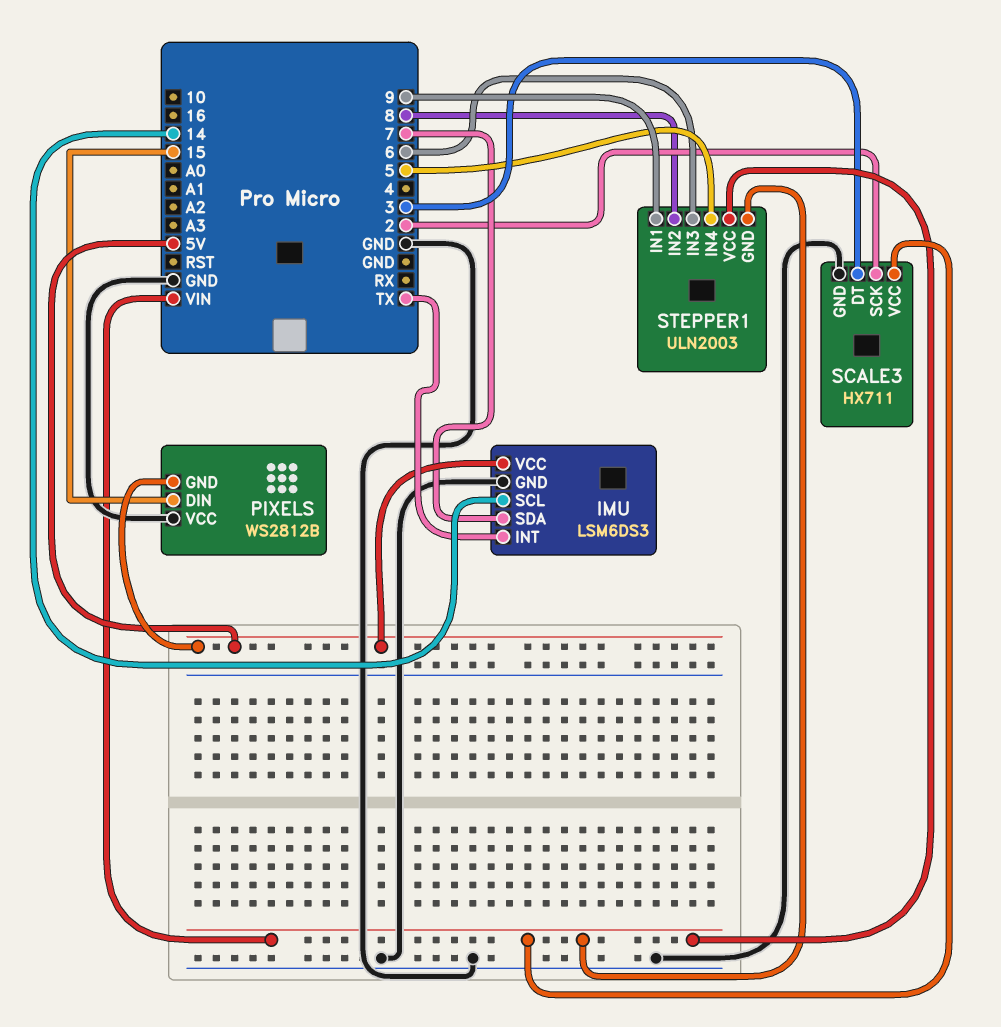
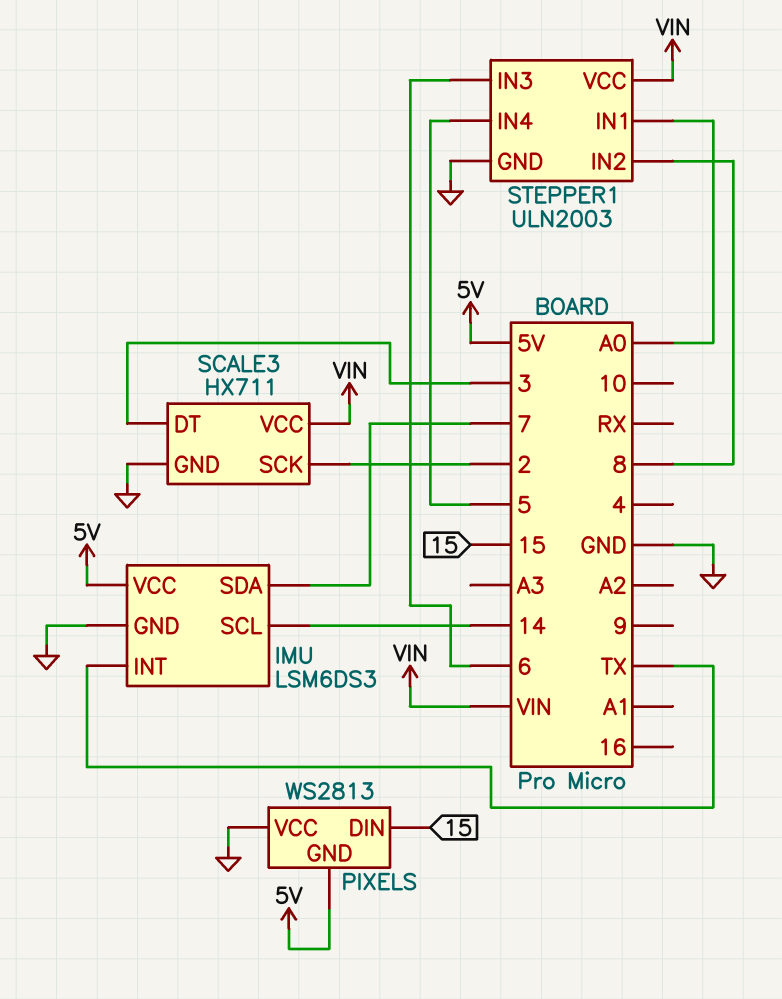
PIXELS: WS2812B -> WS2813
STEPPER1 pin GND: VIN -> GND
STEPPER1 pin IN1: 9 -> A0

